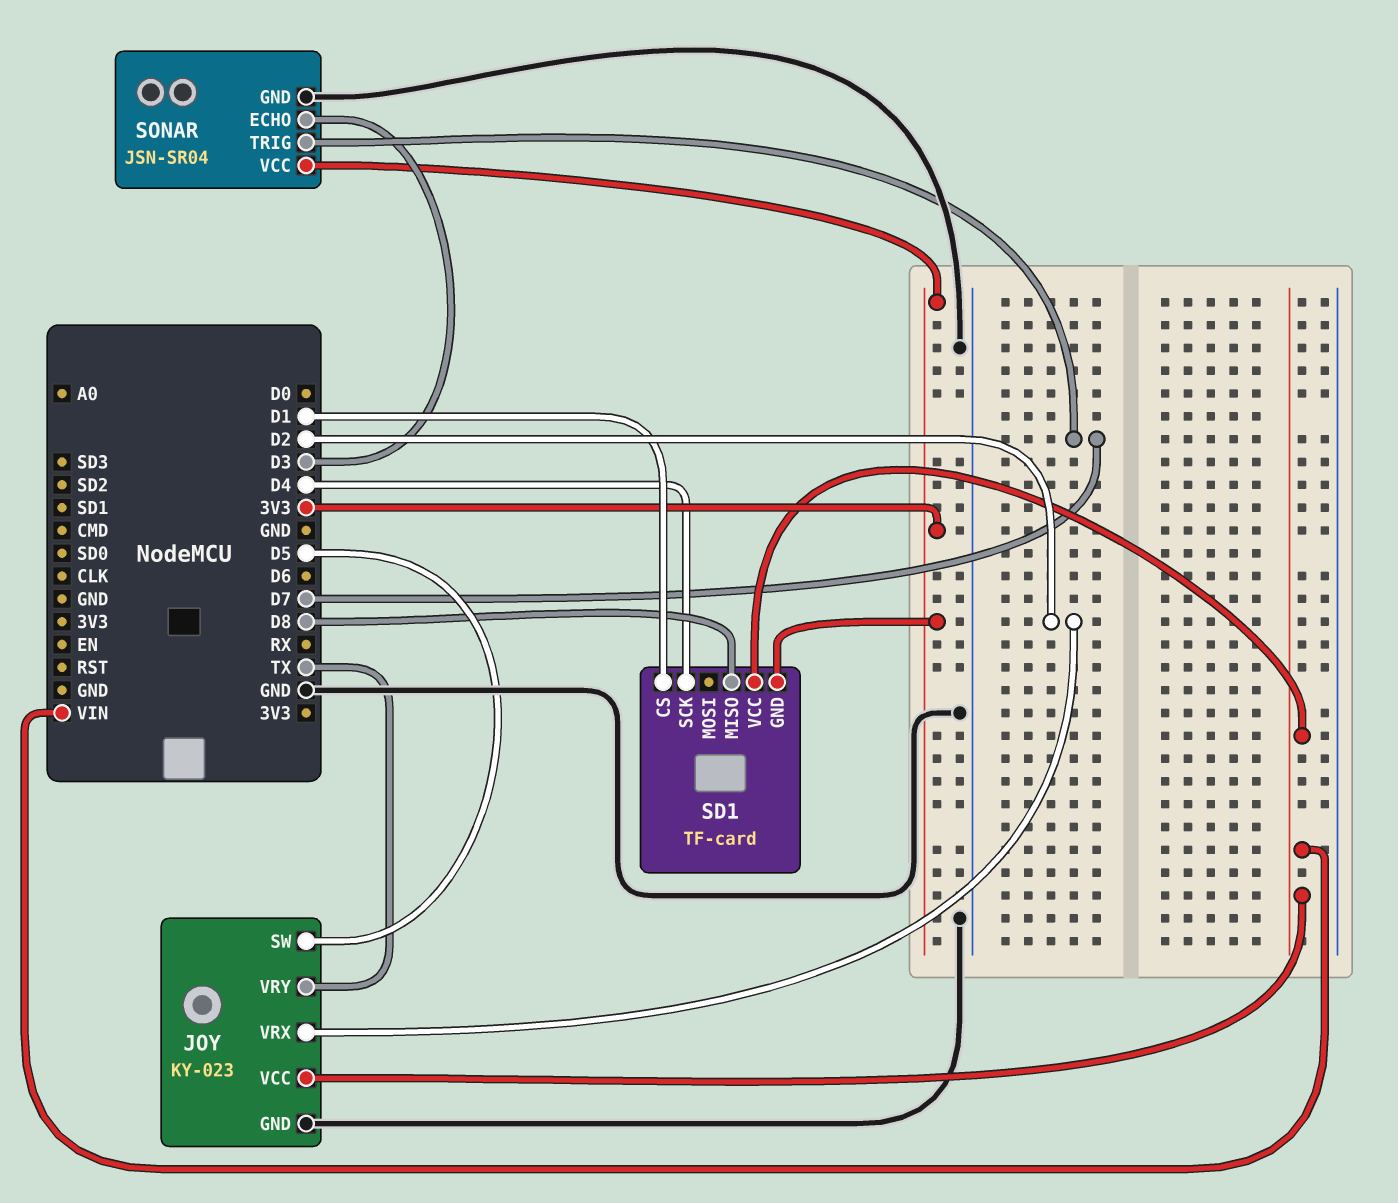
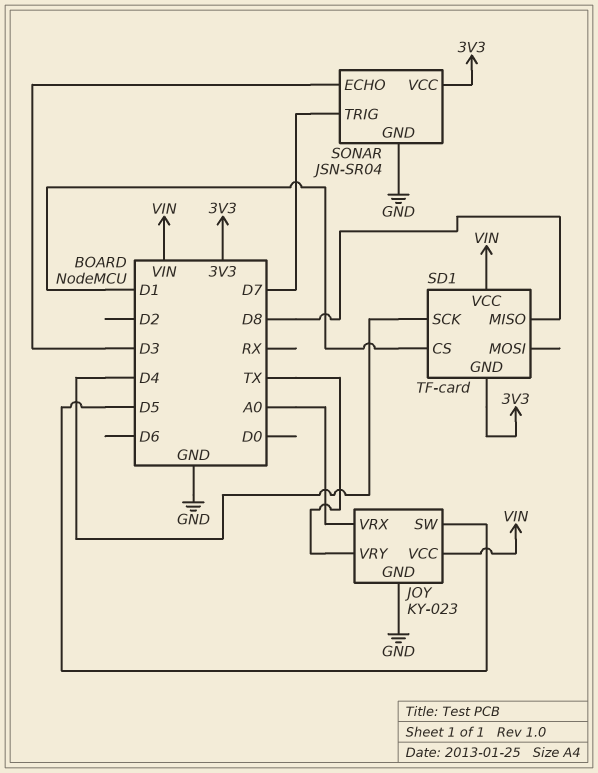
JOY pin VRX: D2 -> A0

